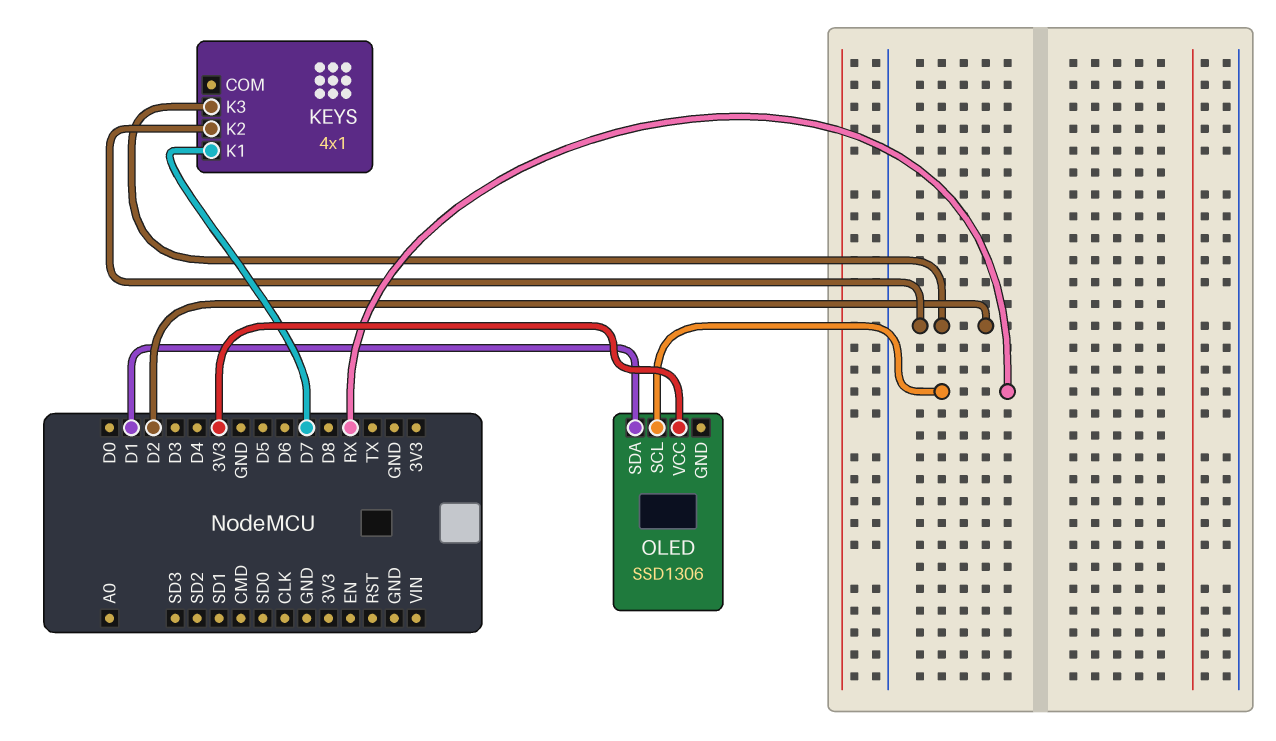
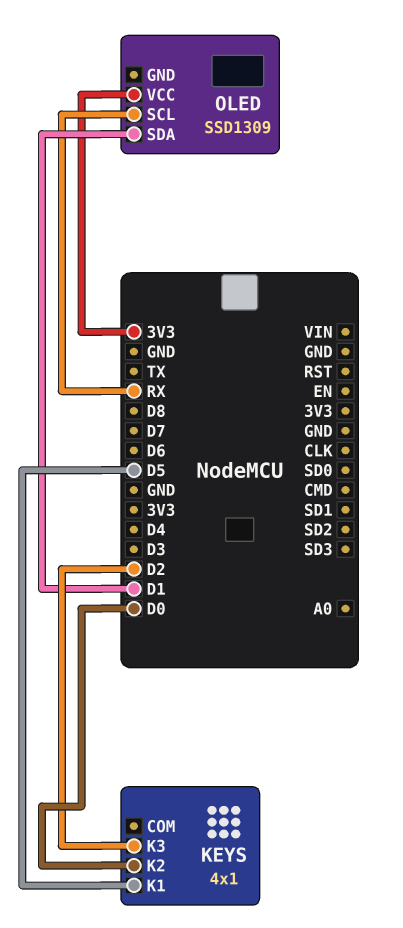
KEYS pin K1: D7 -> D5
KEYS pin K2: D2 -> D0
OLED: SSD1306 -> SSD1309

